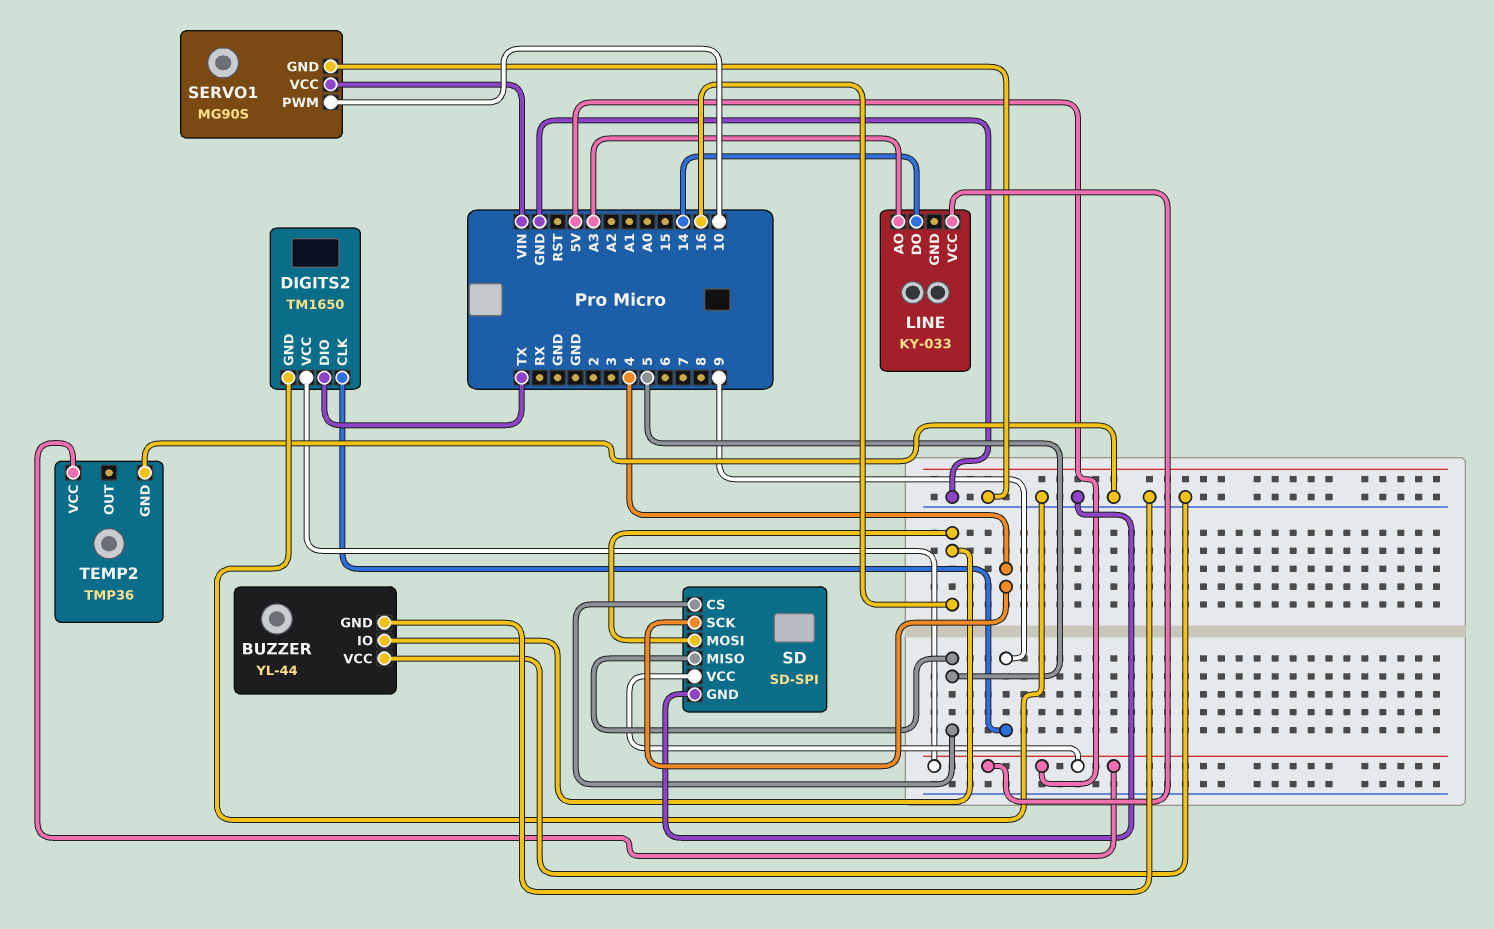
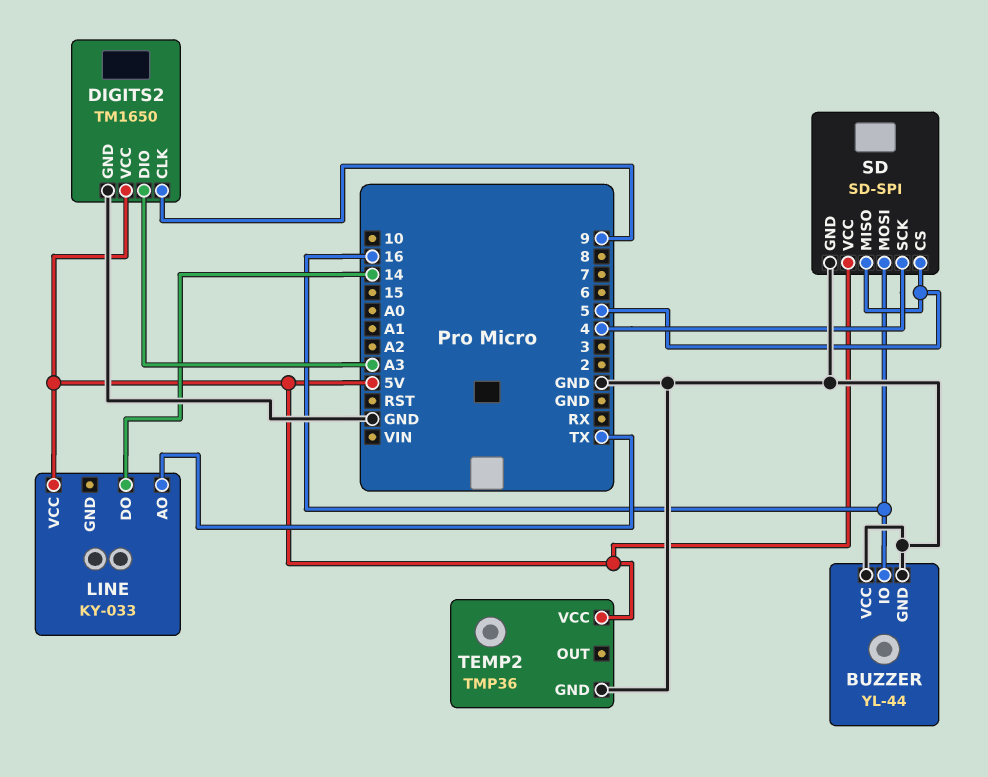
DIGITS2 pin DIO: TX -> A3
LINE pin AO: A3 -> TX
SERVO1: MG90S -> none
SERVO1 pin GND: GND -> none
SERVO1 pin PWM: 10 -> none
SERVO1 pin VCC: VIN -> none

